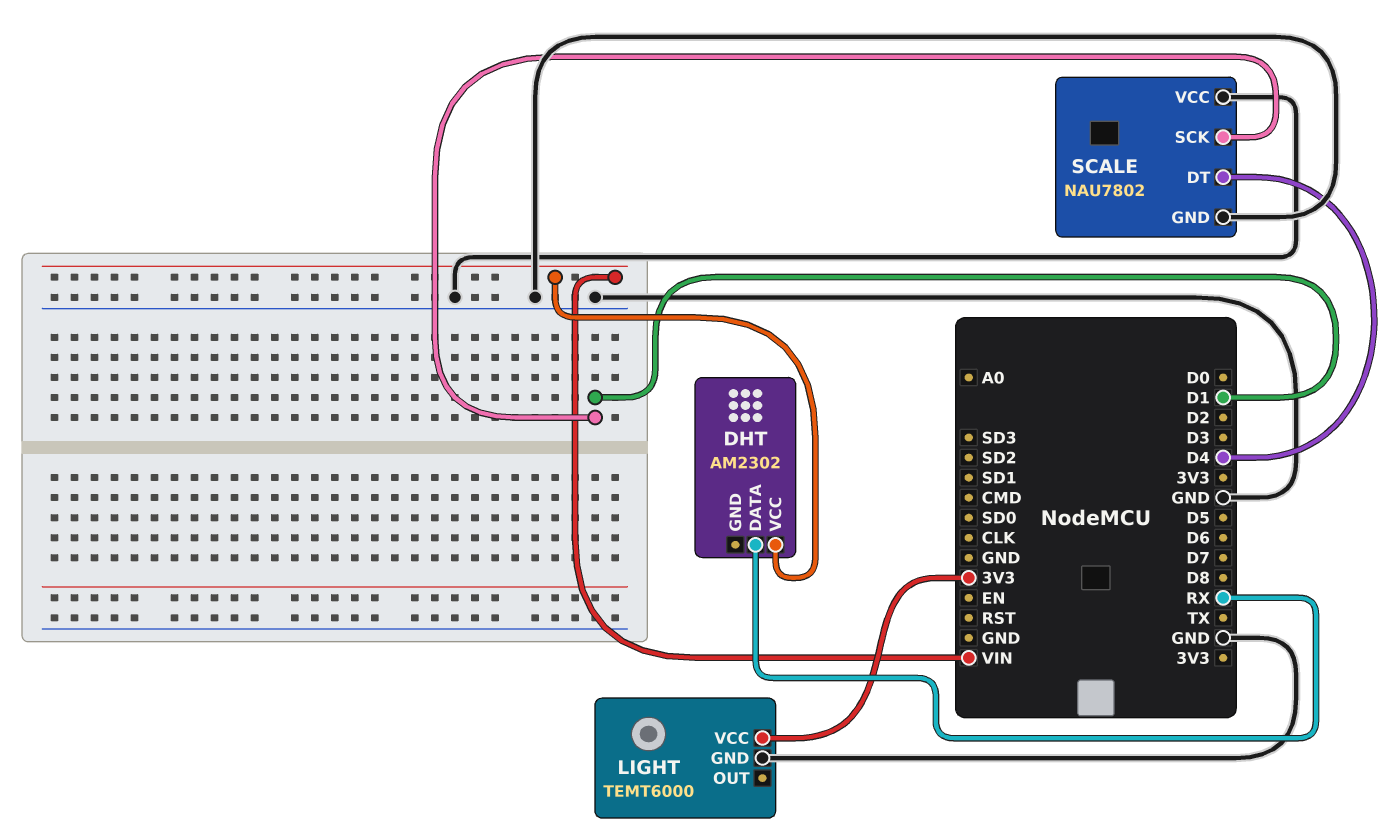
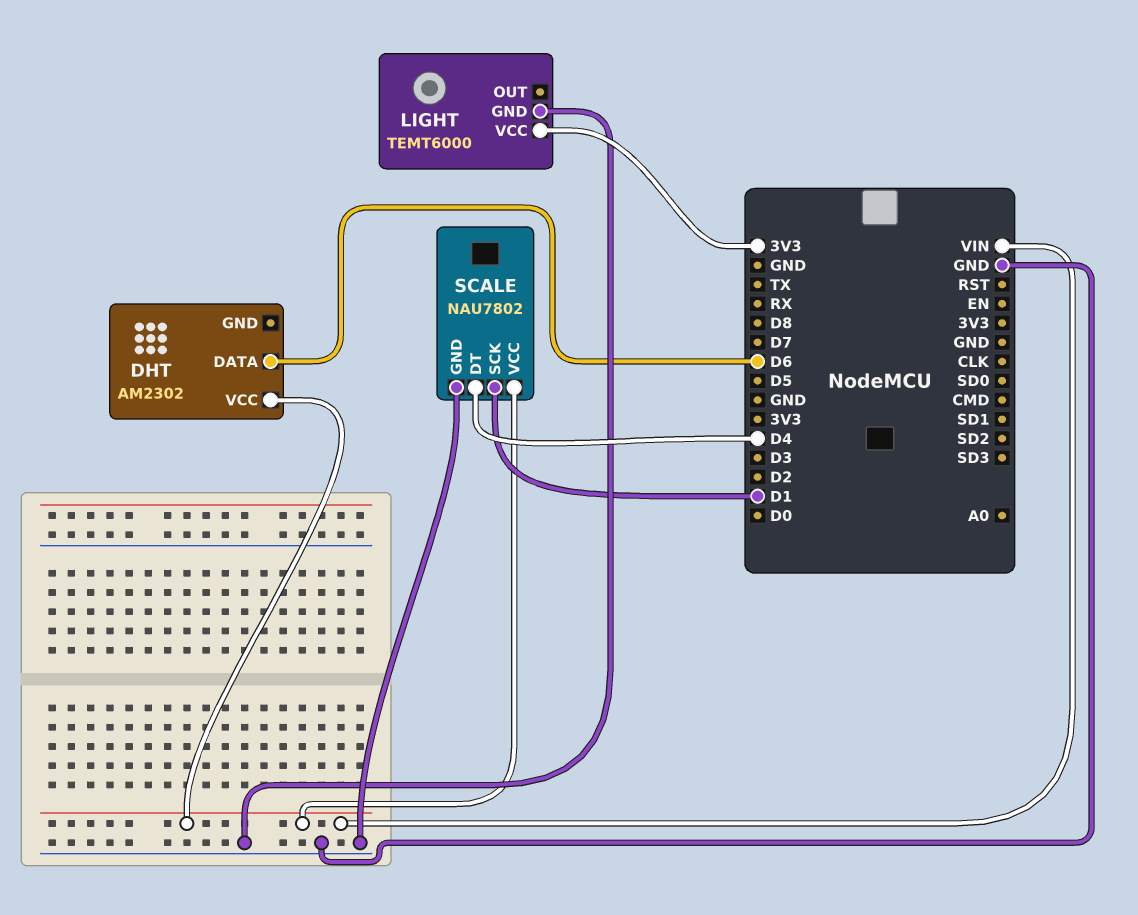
DHT pin DATA: RX -> D6
SCALE pin VCC: GND -> VIN

